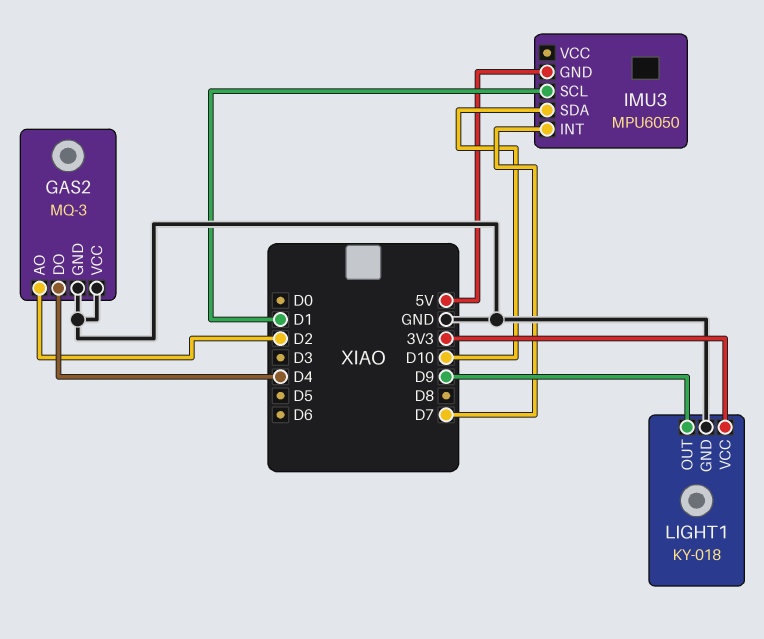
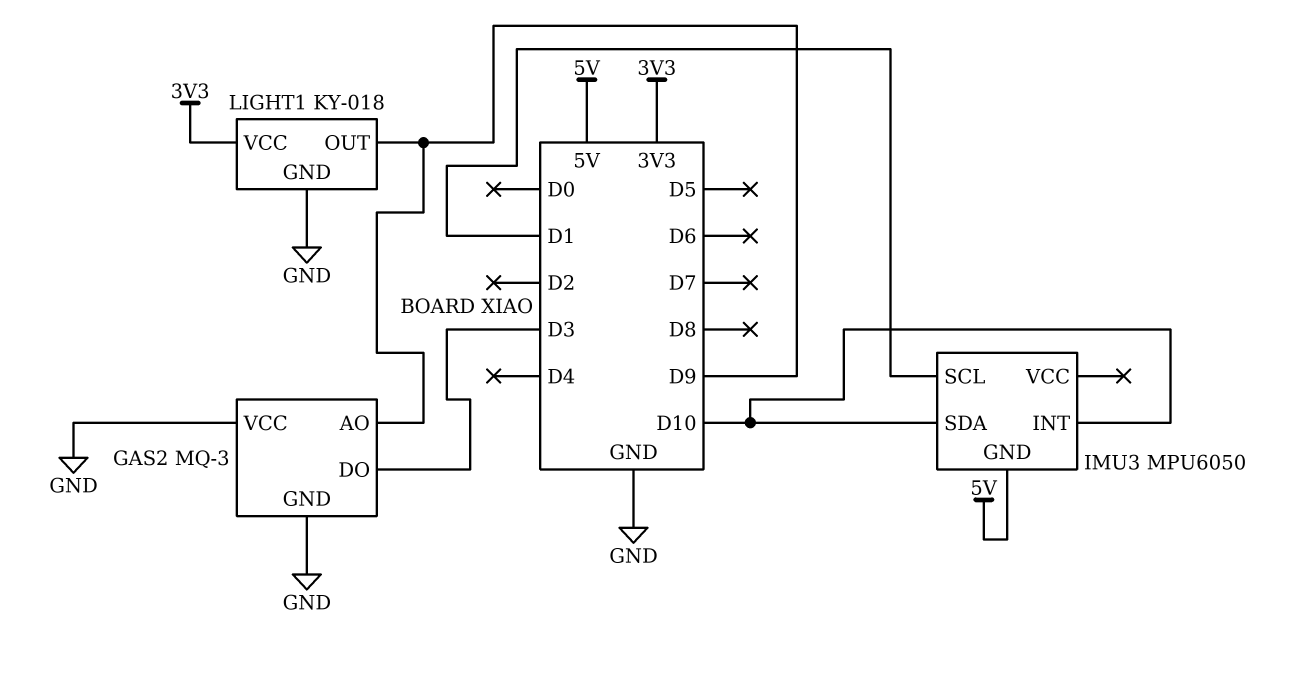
GAS2 pin AO: D2 -> D9
GAS2 pin DO: D4 -> D3
IMU3 pin INT: D7 -> D10

